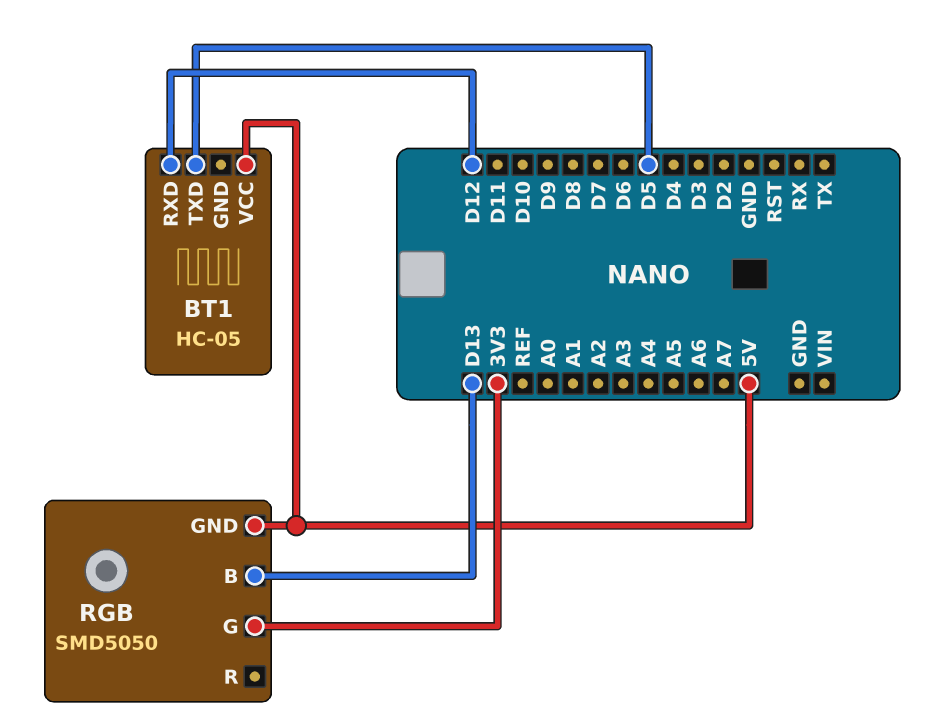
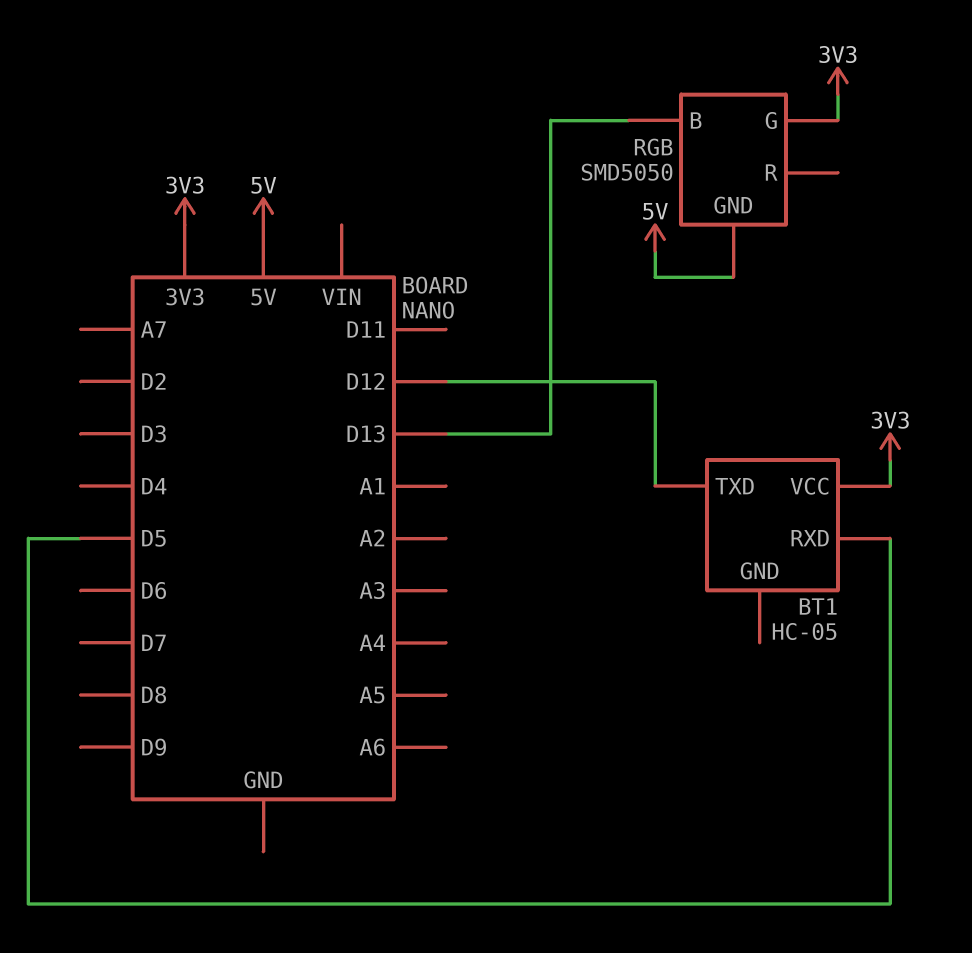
BT1 pin RXD: D12 -> D5
BT1 pin TXD: D5 -> D12
BT1 pin VCC: 5V -> 3V3

